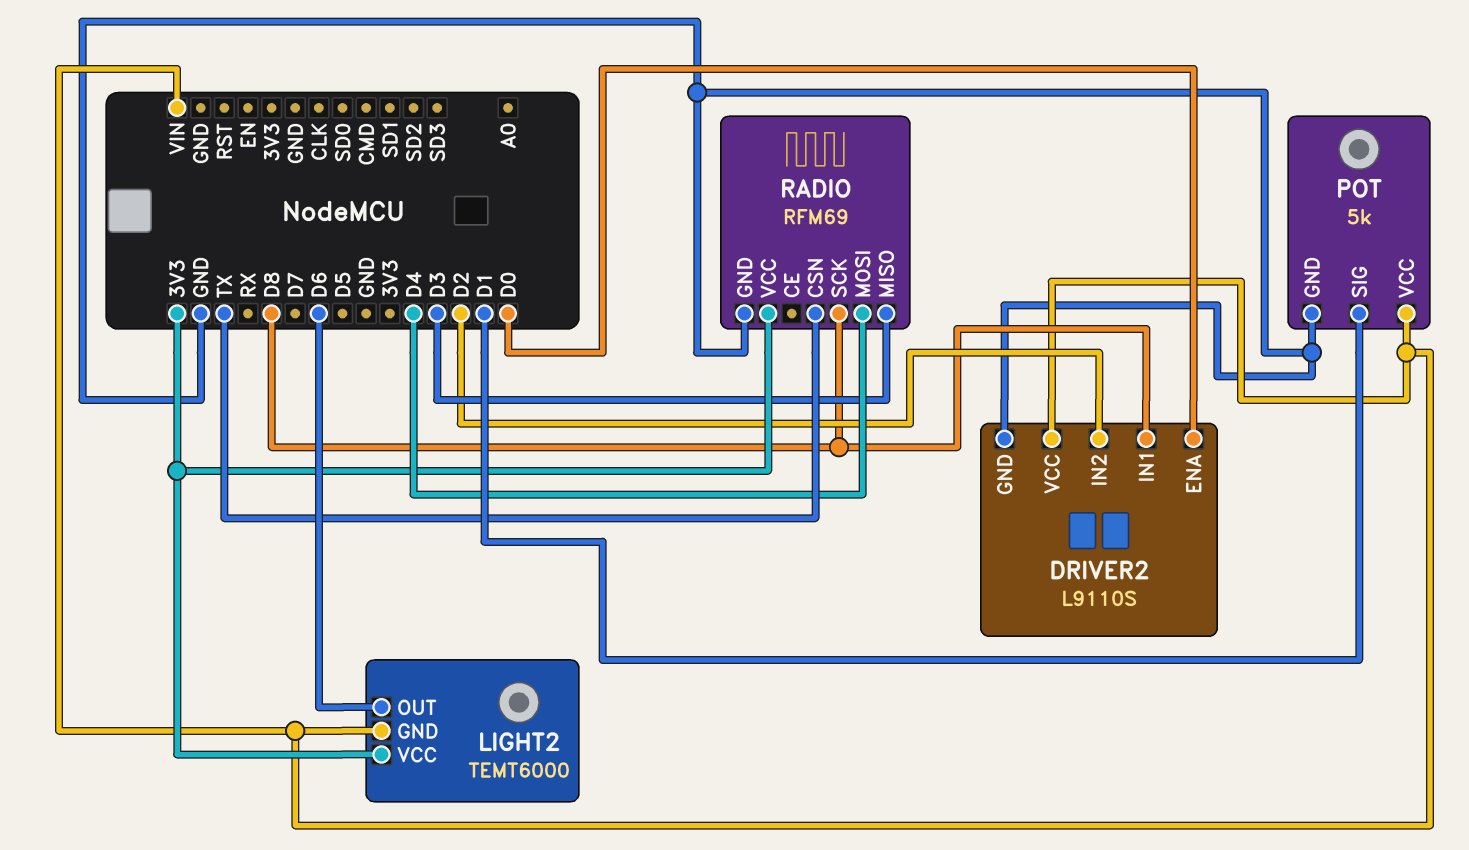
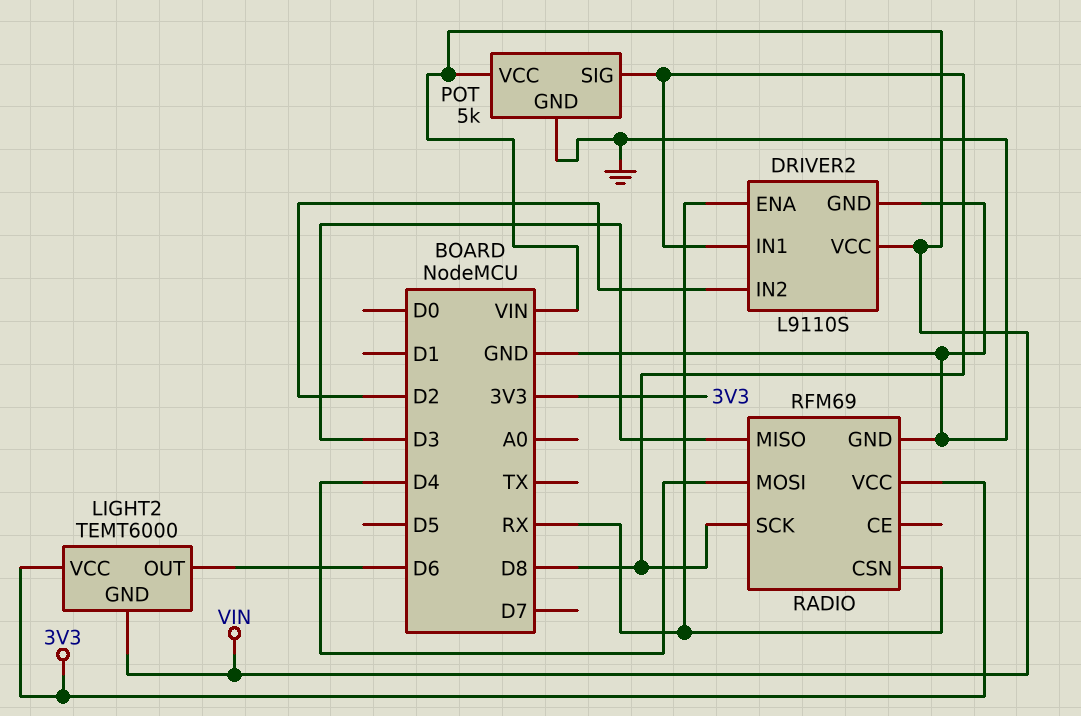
DRIVER2 pin ENA: D0 -> RX
POT pin SIG: D1 -> D8
RADIO pin CSN: TX -> RX

